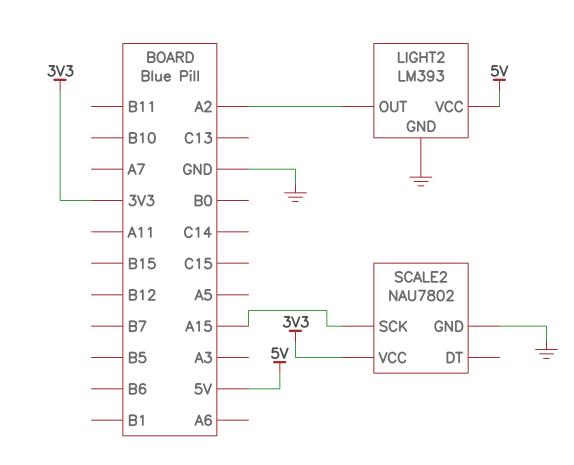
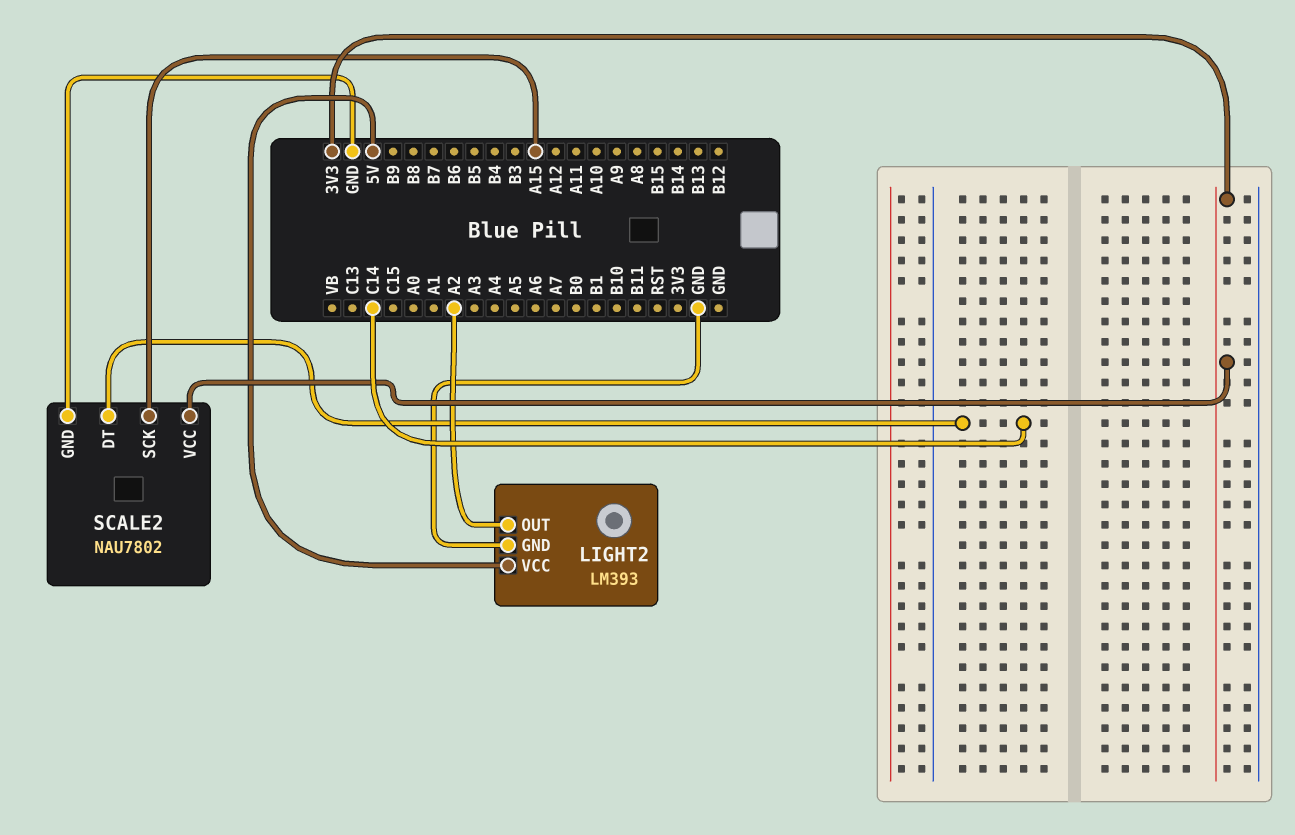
SCALE2 pin DT: none -> C14

